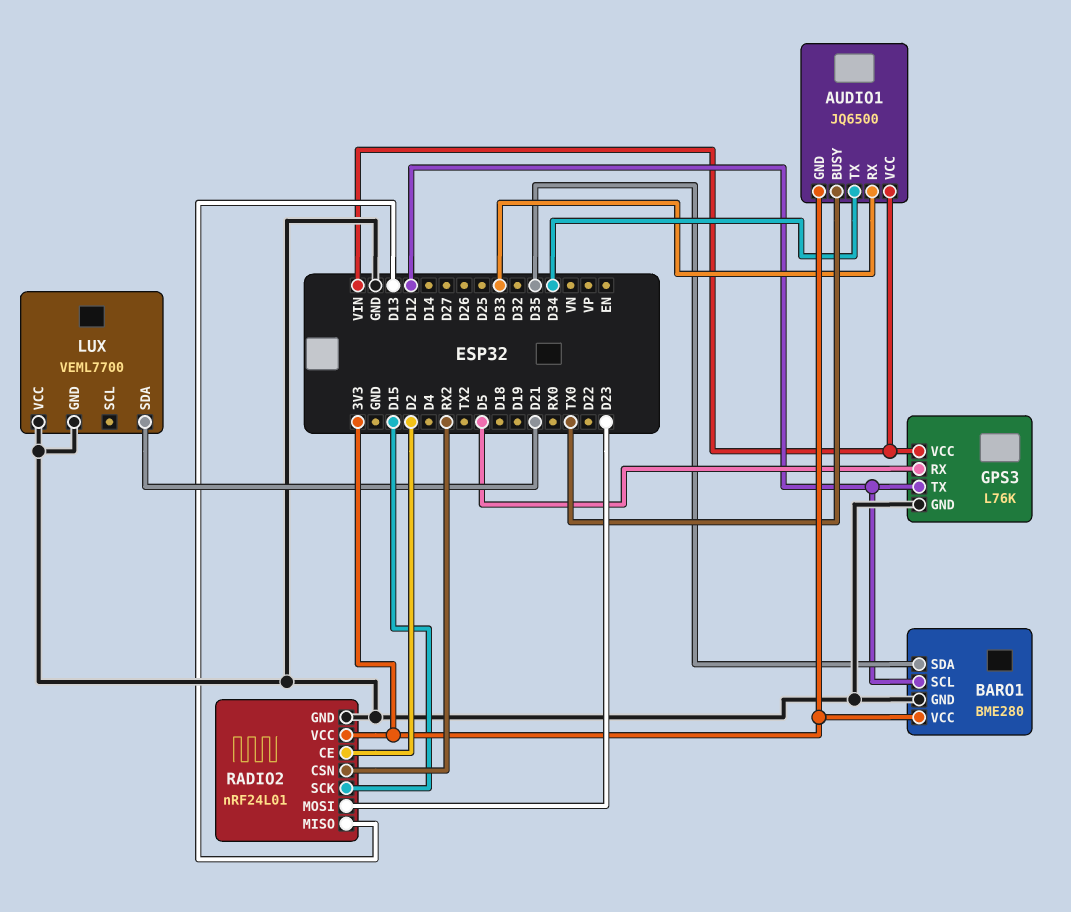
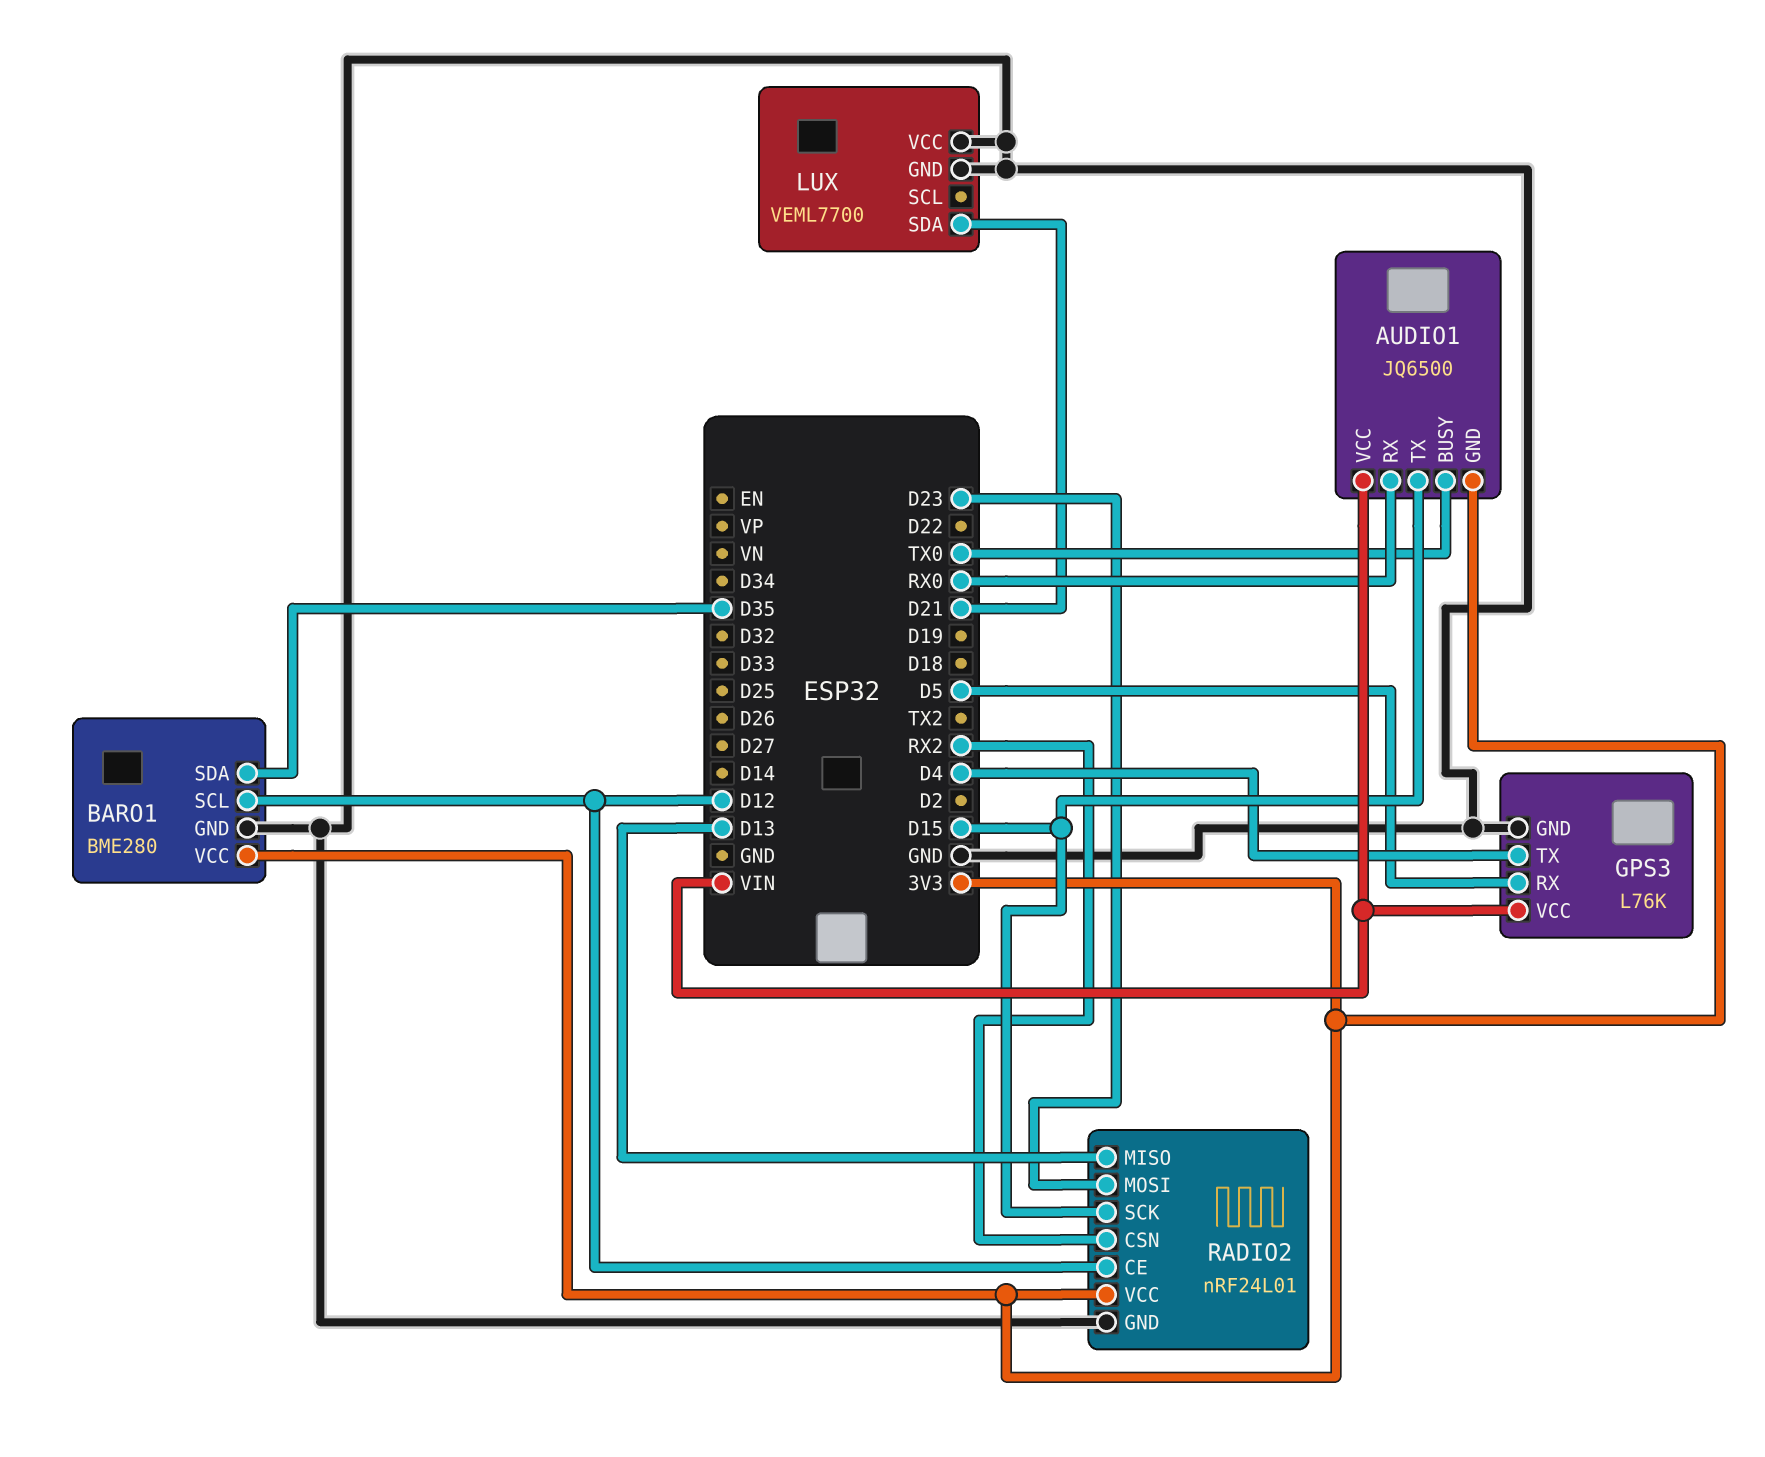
AUDIO1 pin RX: D33 -> RX0
AUDIO1 pin TX: D34 -> D15
GPS3 pin TX: D12 -> D4
RADIO2 pin CE: D2 -> D12

